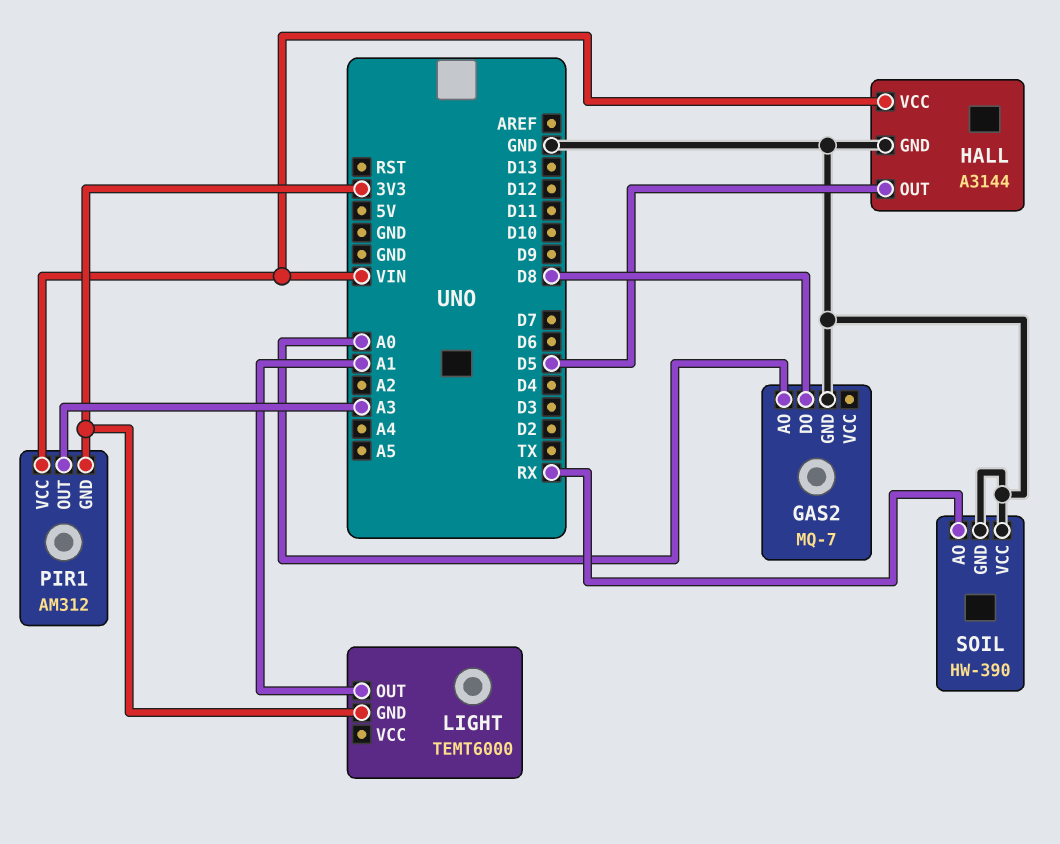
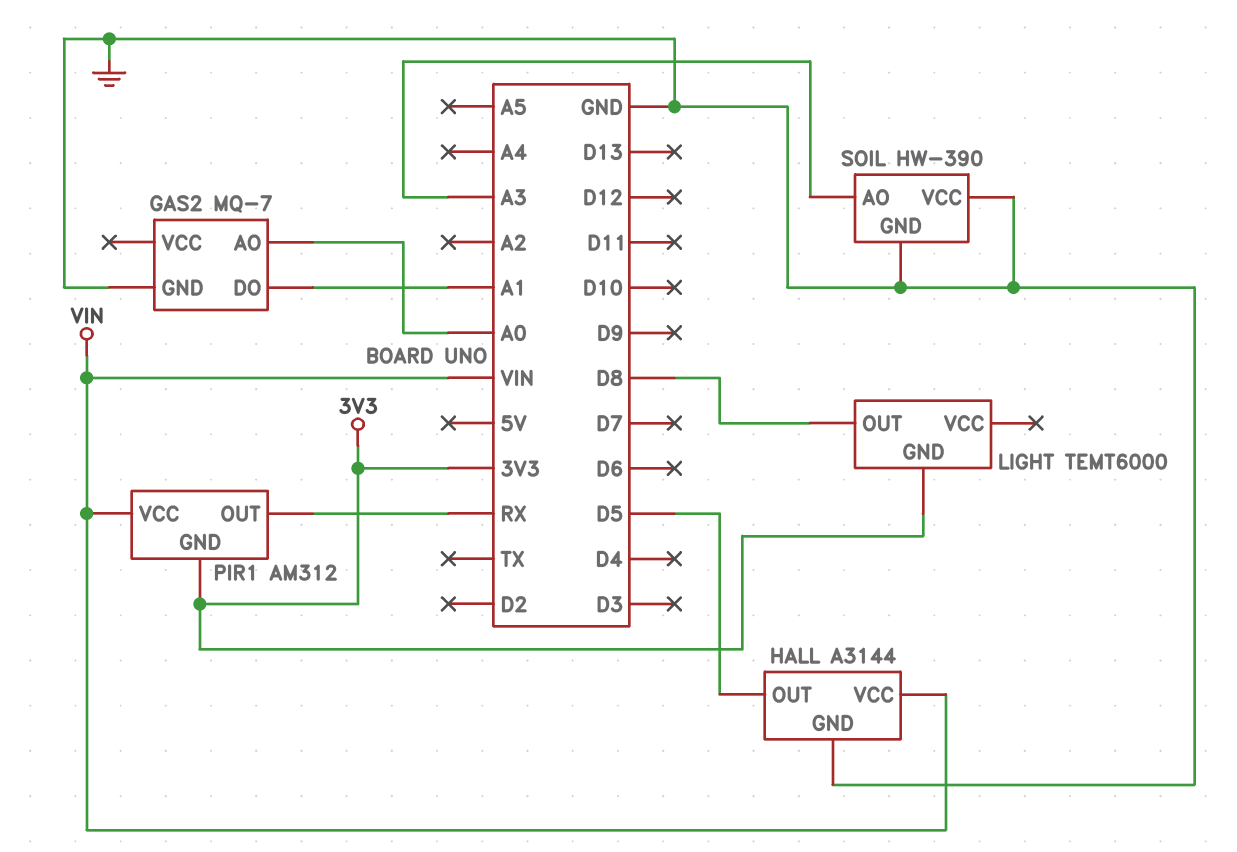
GAS2 pin DO: D8 -> A1
LIGHT pin OUT: A1 -> D8
PIR1 pin OUT: A3 -> RX
SOIL pin AO: RX -> A3

